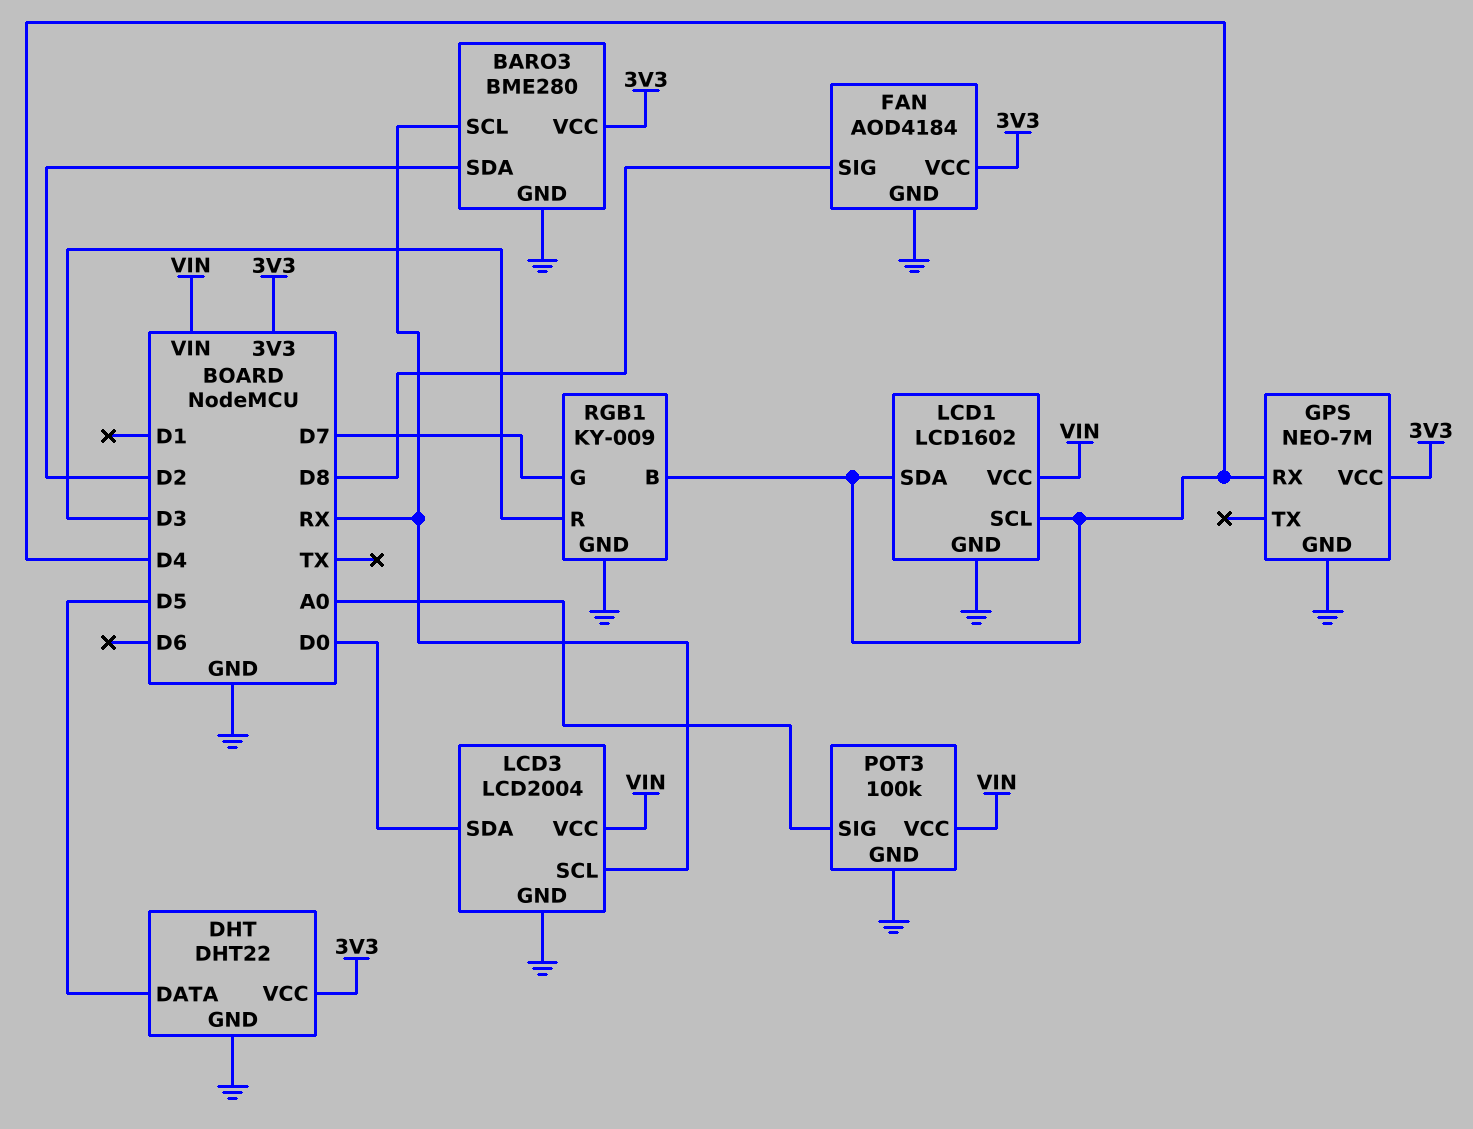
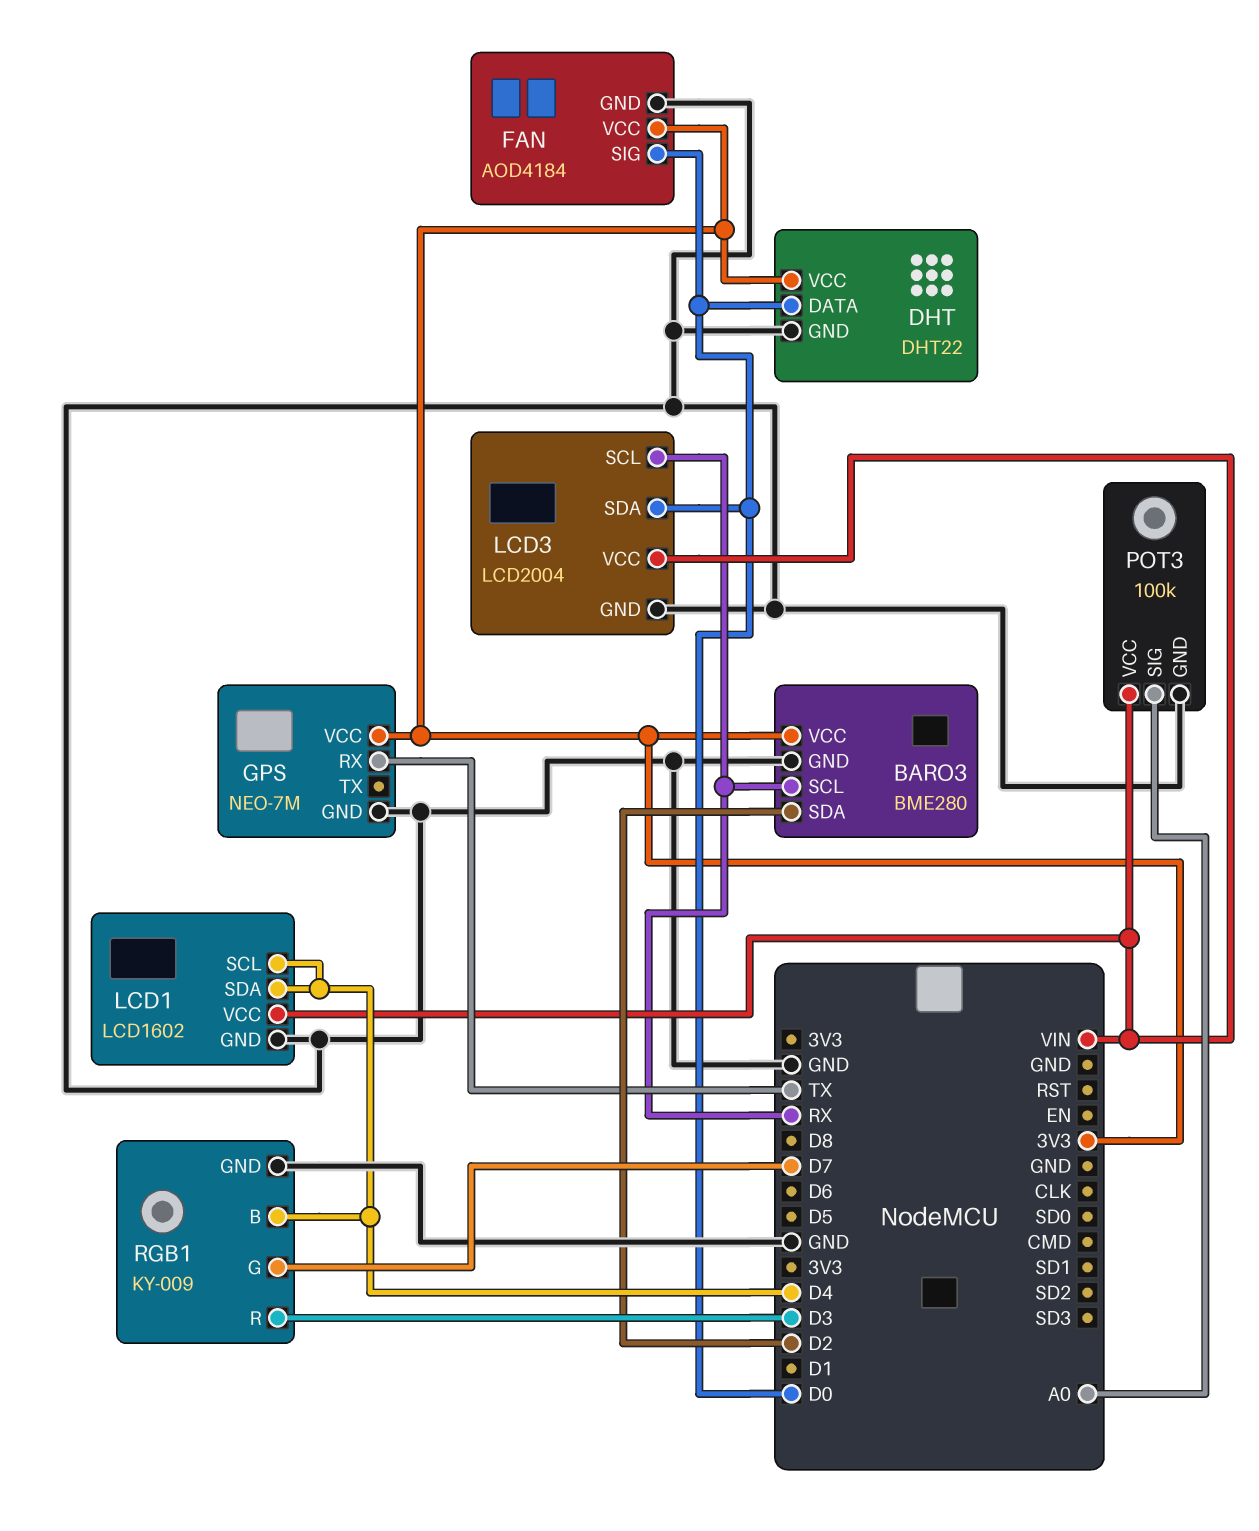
DHT pin DATA: D5 -> D0
FAN pin SIG: D8 -> D0
GPS pin RX: D4 -> TX

